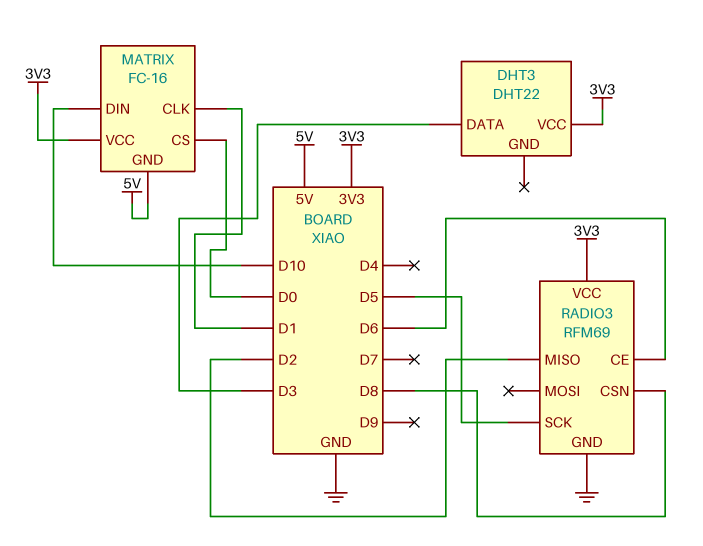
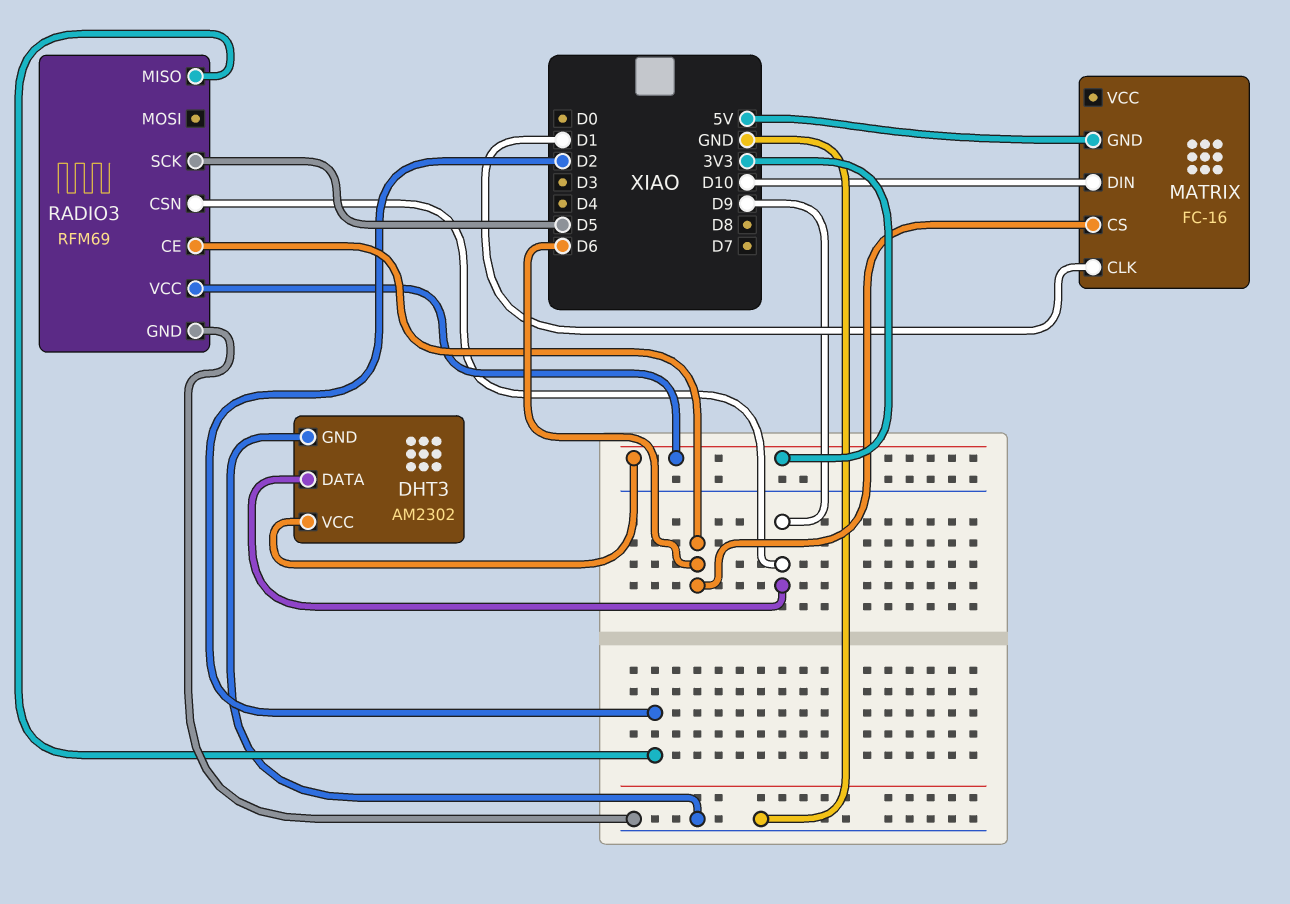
DHT3: DHT22 -> AM2302
DHT3 pin DATA: D3 -> D9
DHT3 pin GND: none -> GND
MATRIX pin CS: D0 -> D6
MATRIX pin VCC: 3V3 -> none
RADIO3 pin CSN: D8 -> D9

